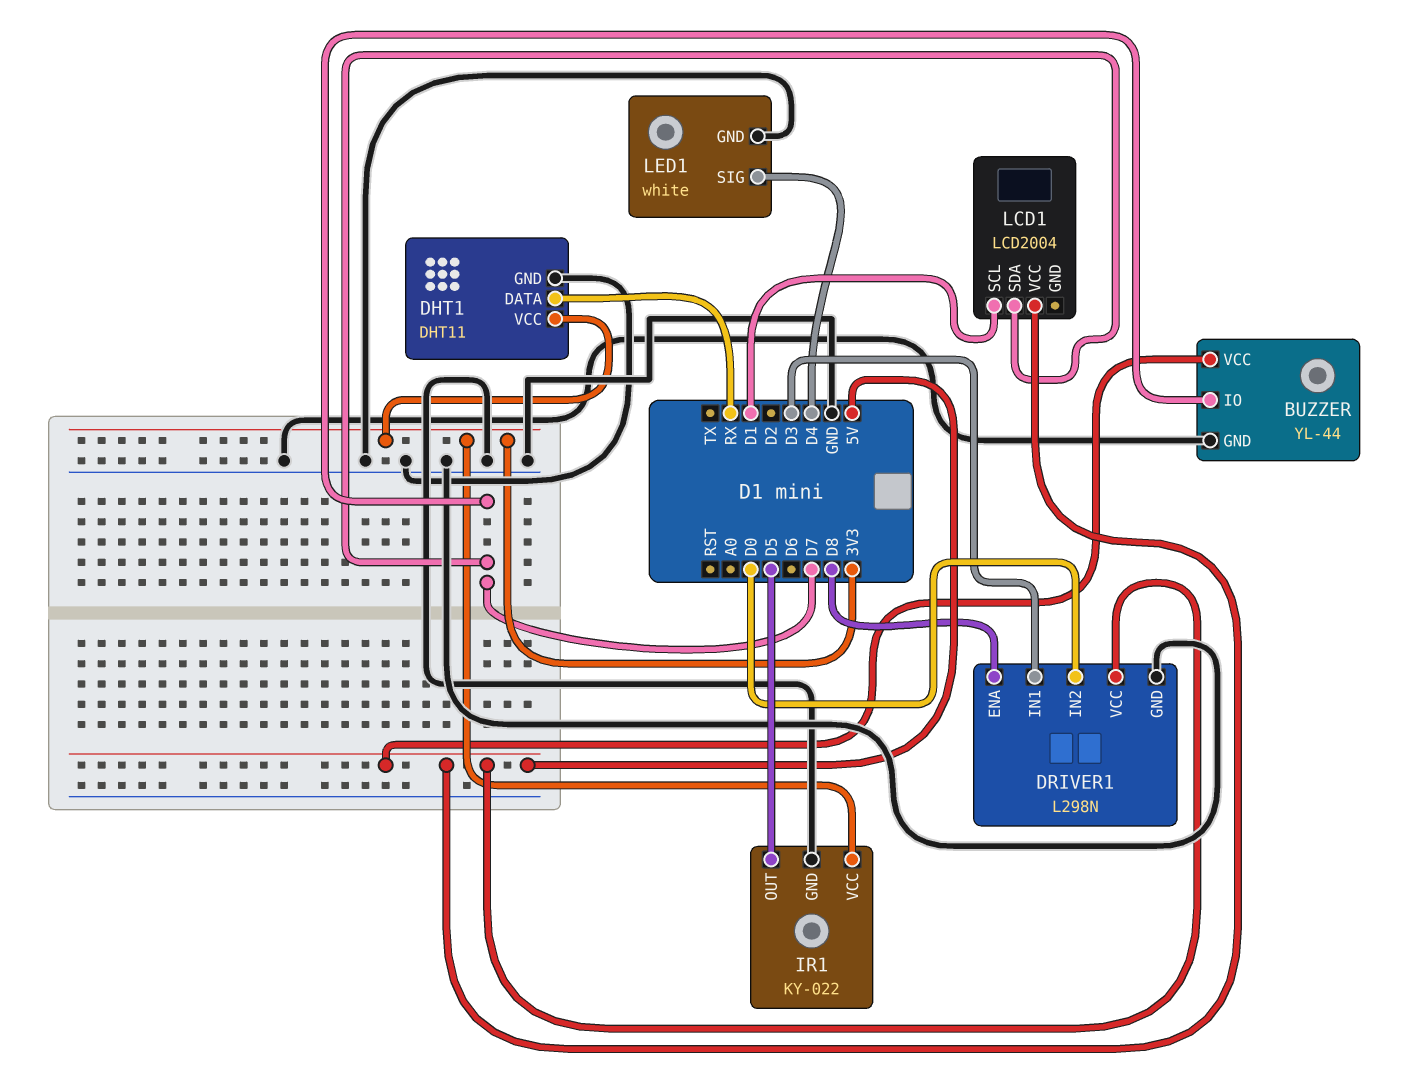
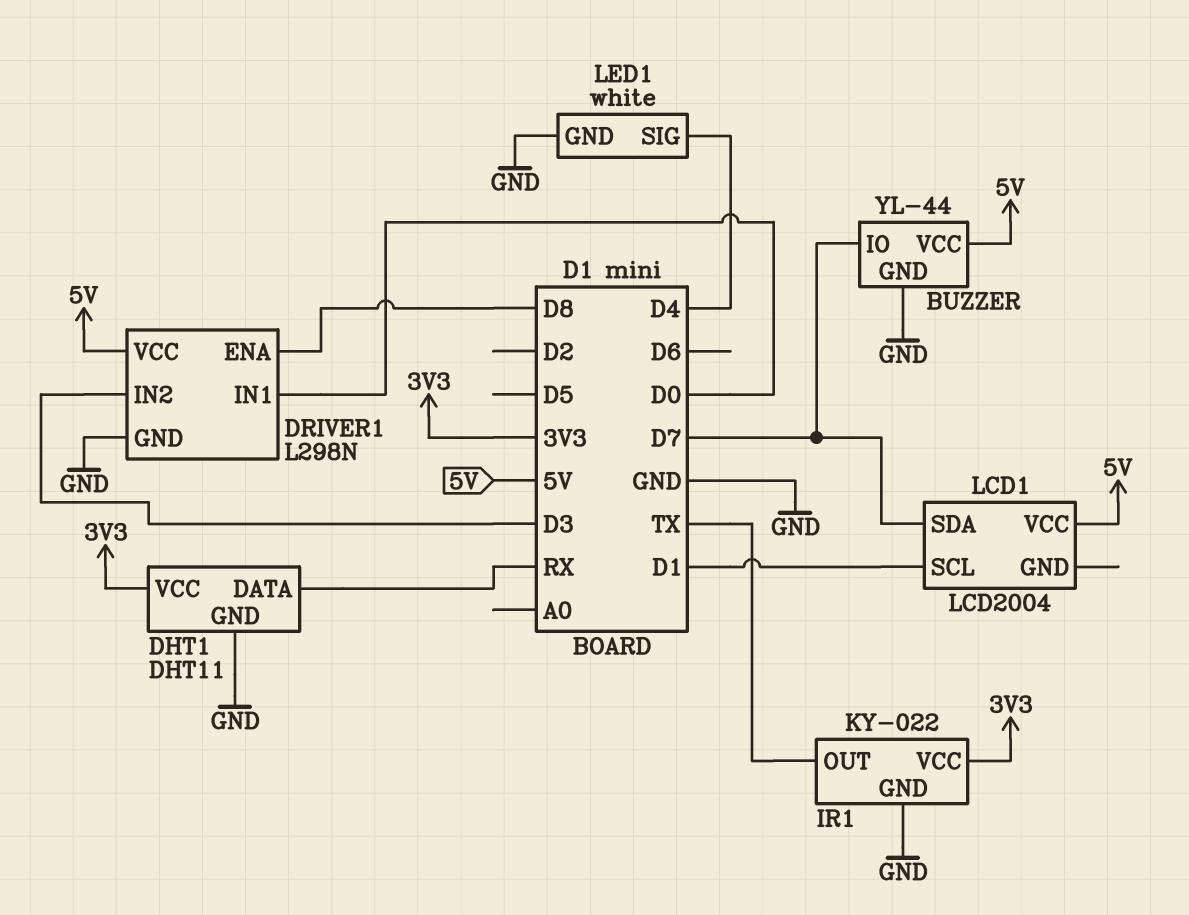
DRIVER1 pin IN1: D3 -> D0
DRIVER1 pin IN2: D0 -> D3
IR1 pin OUT: D5 -> TX

